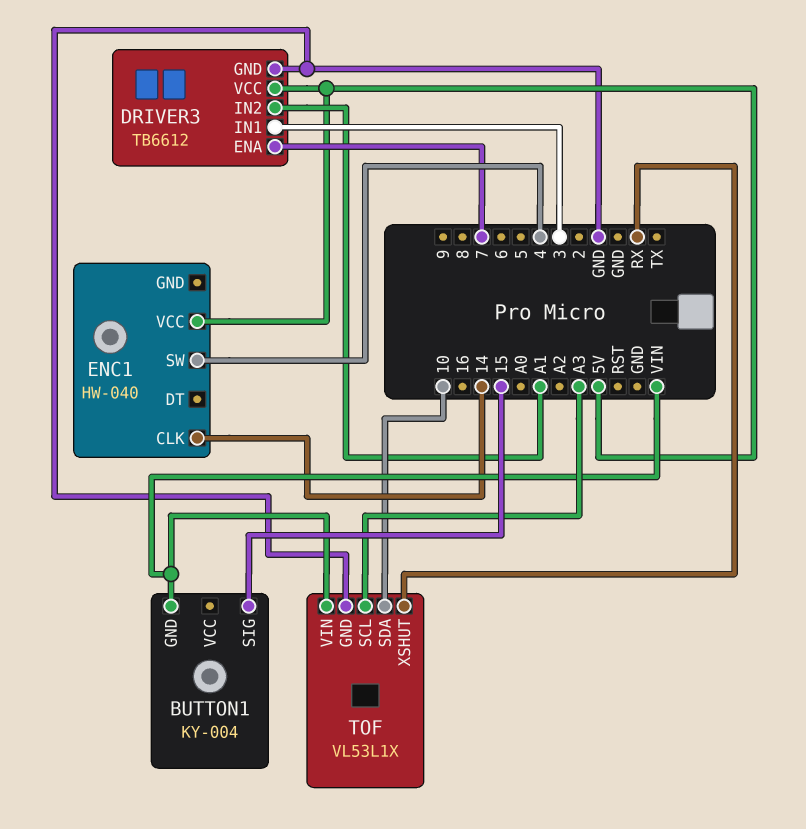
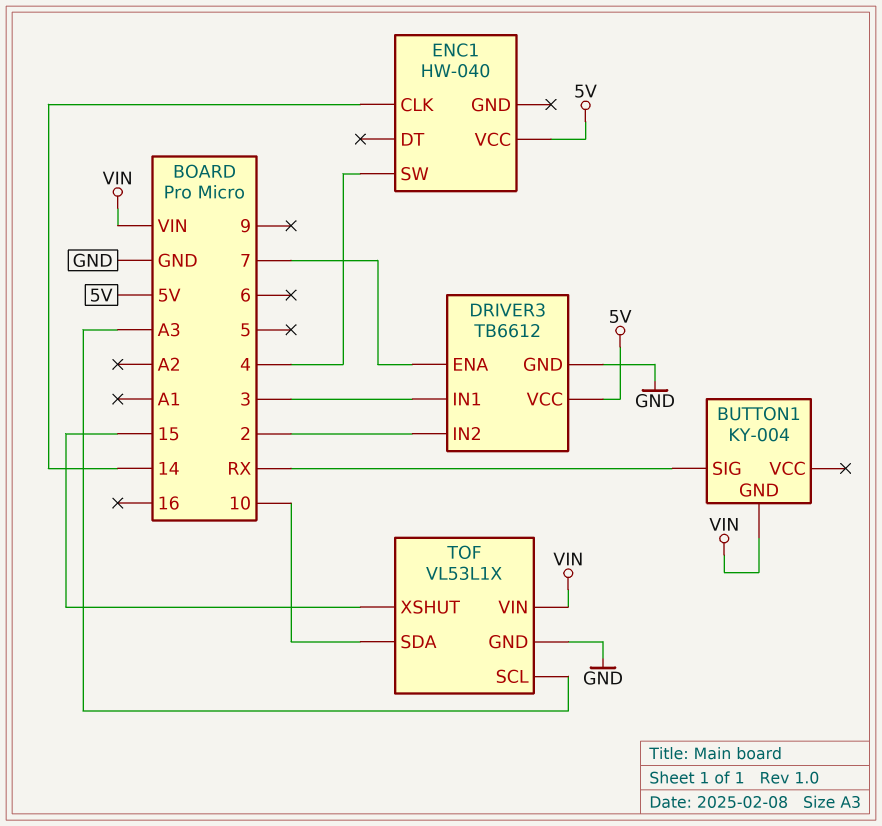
BUTTON1 pin SIG: 15 -> RX
DRIVER3 pin IN2: A1 -> 2
TOF pin XSHUT: RX -> 15

